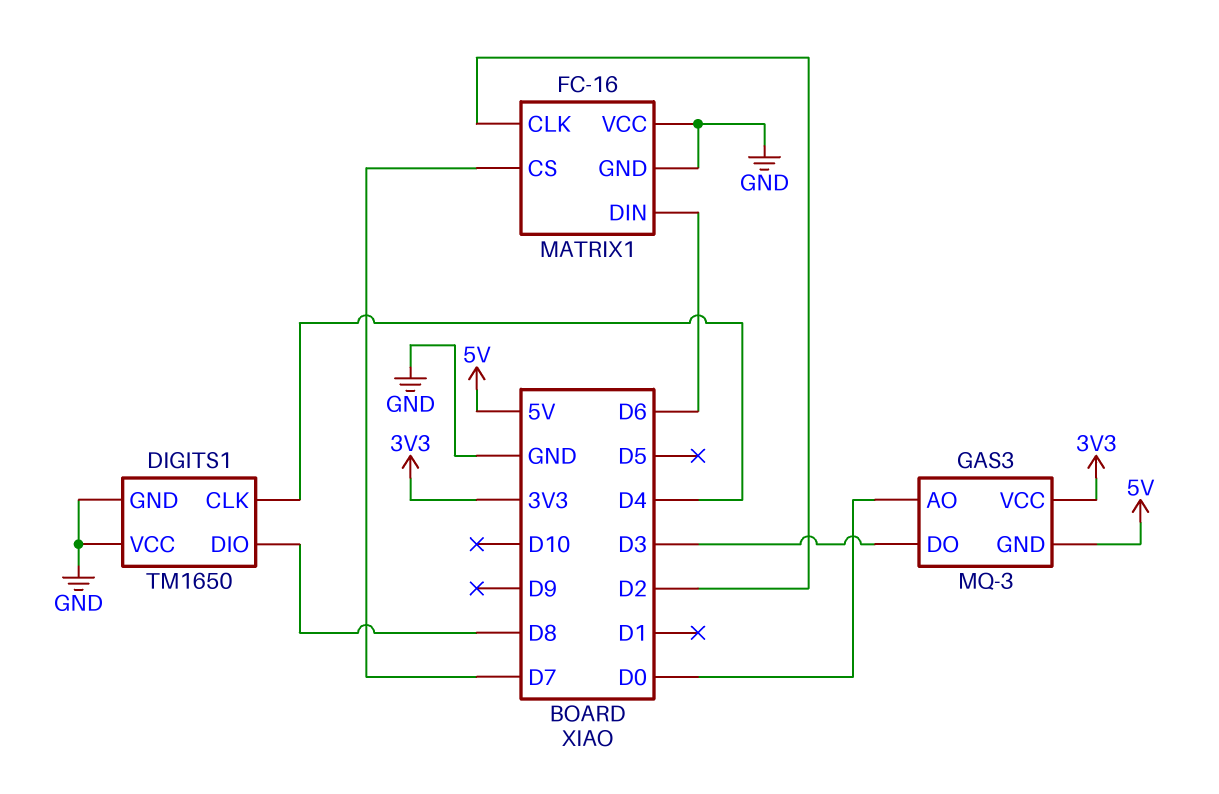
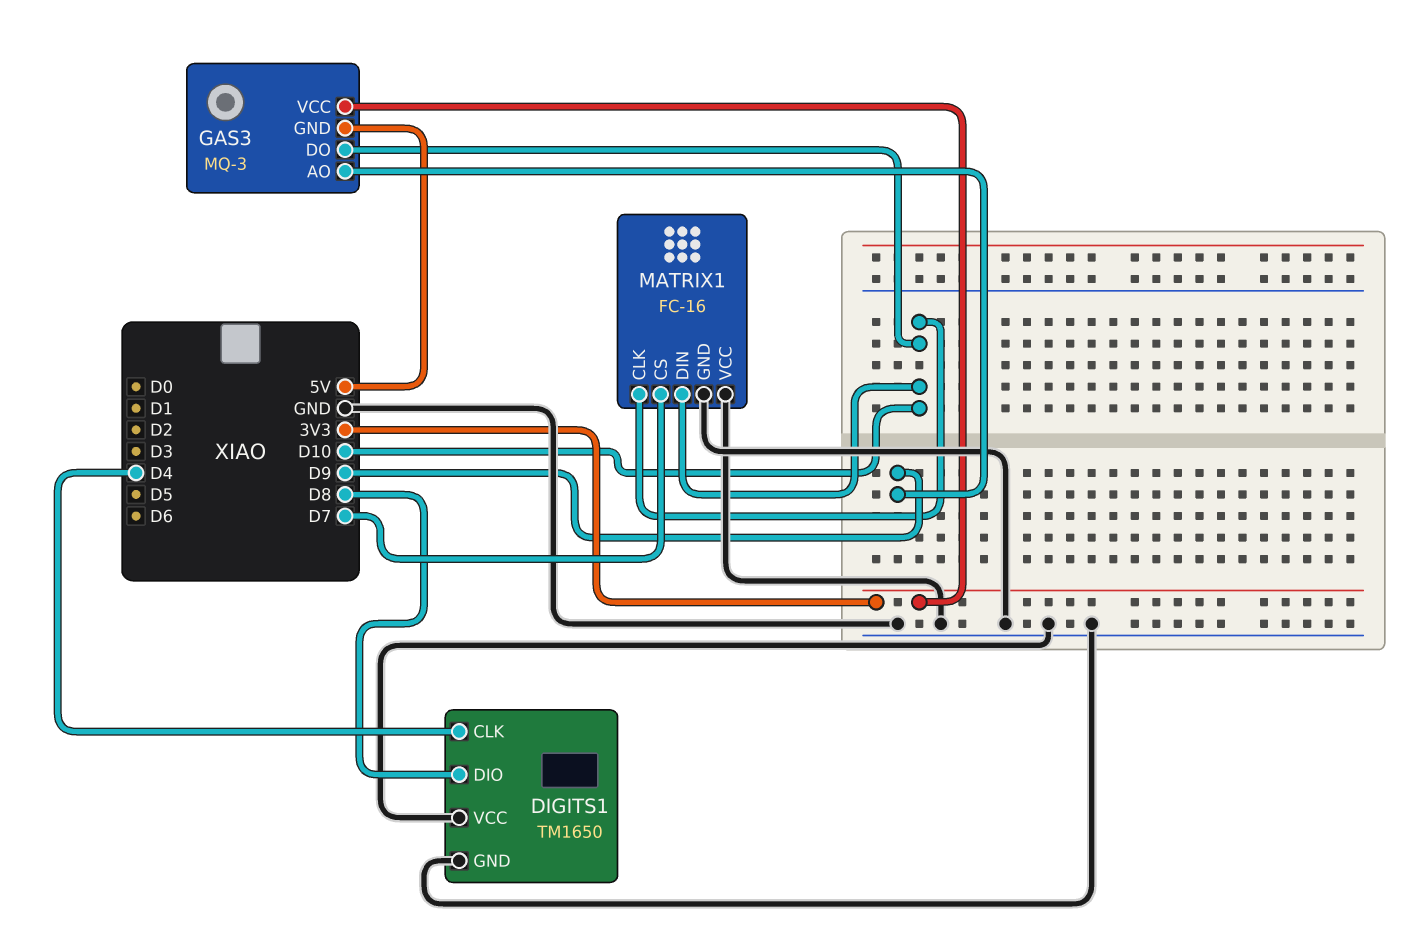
GAS3 pin AO: D0 -> D9
GAS3 pin DO: D3 -> D10
MATRIX1 pin CLK: D2 -> D10
MATRIX1 pin DIN: D6 -> D10

